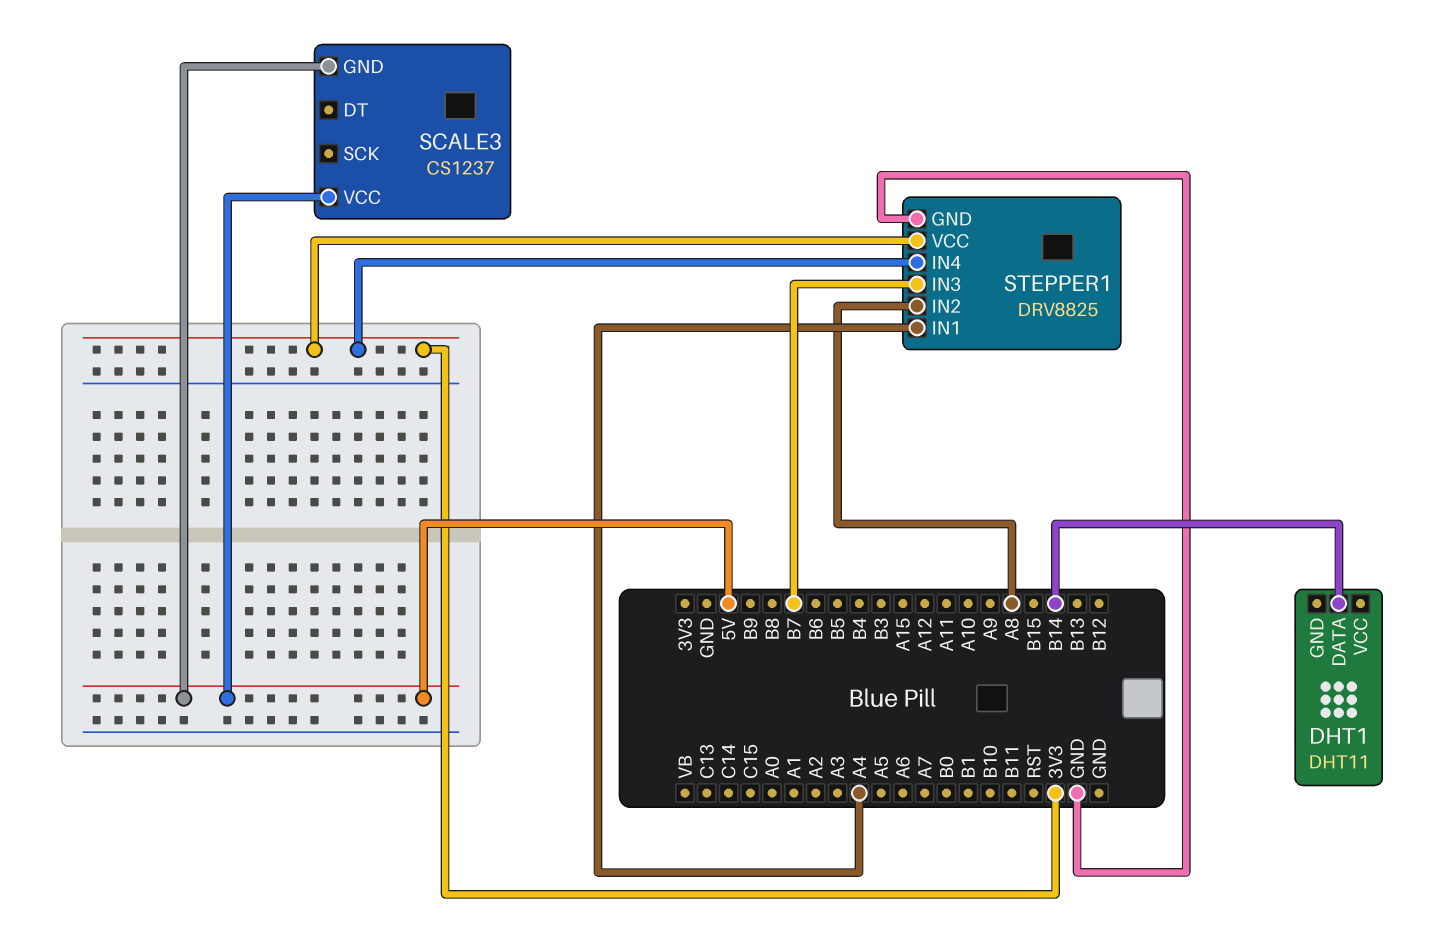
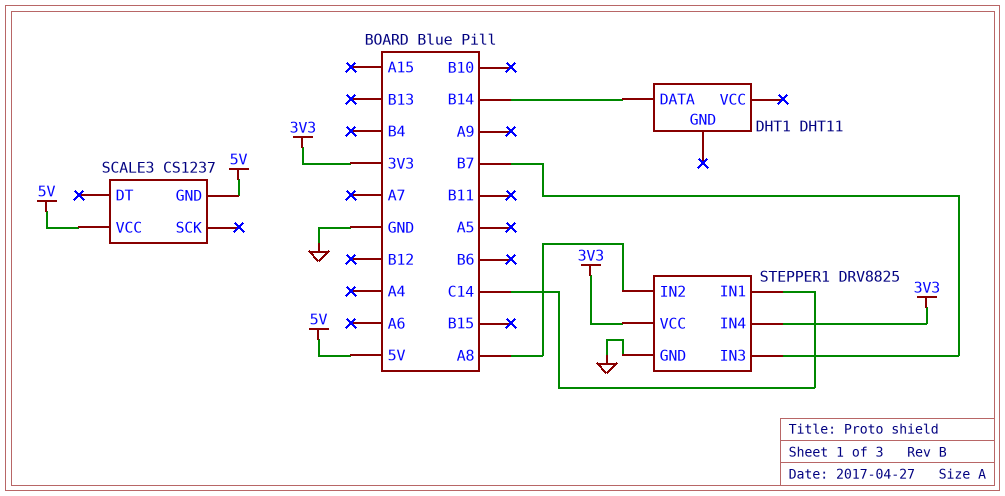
STEPPER1 pin IN1: A4 -> C14

